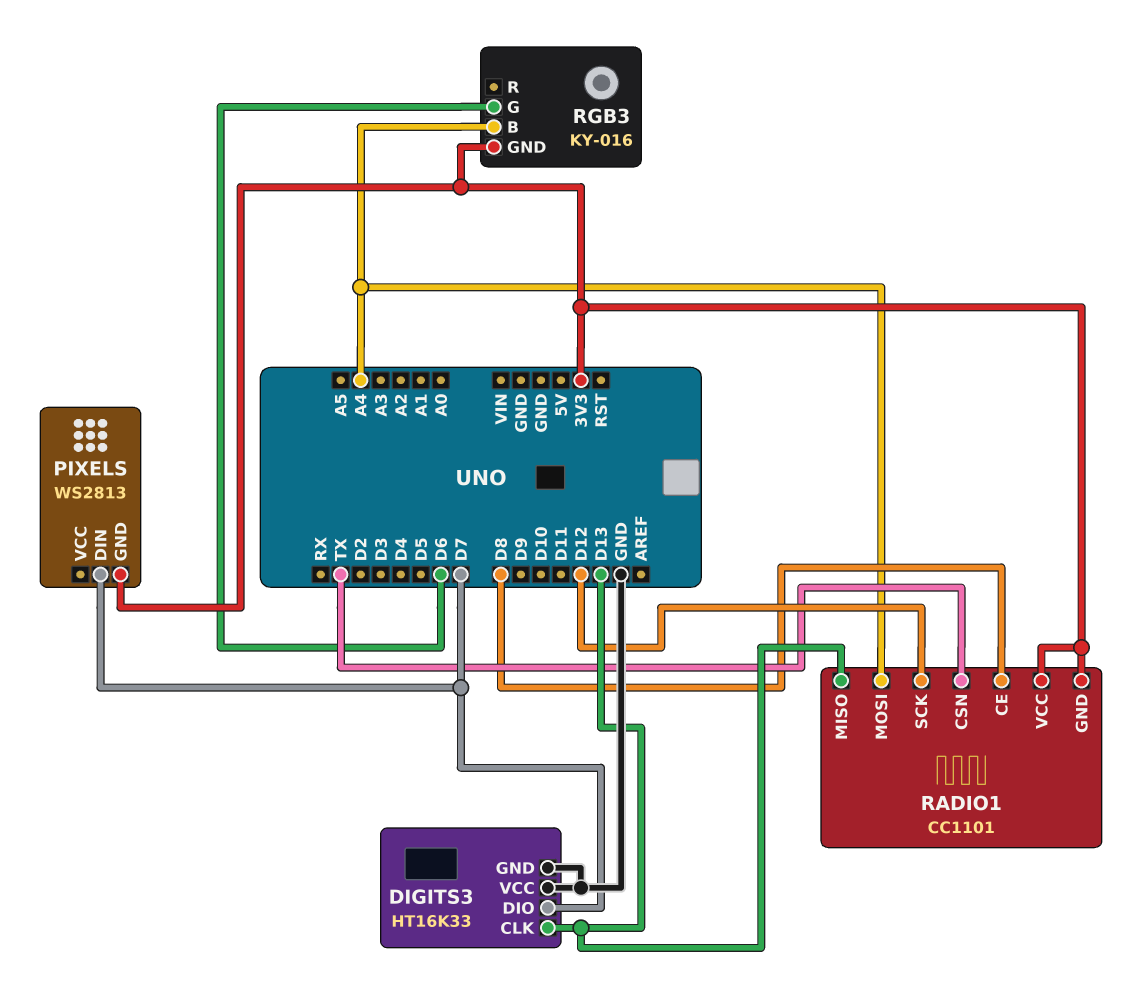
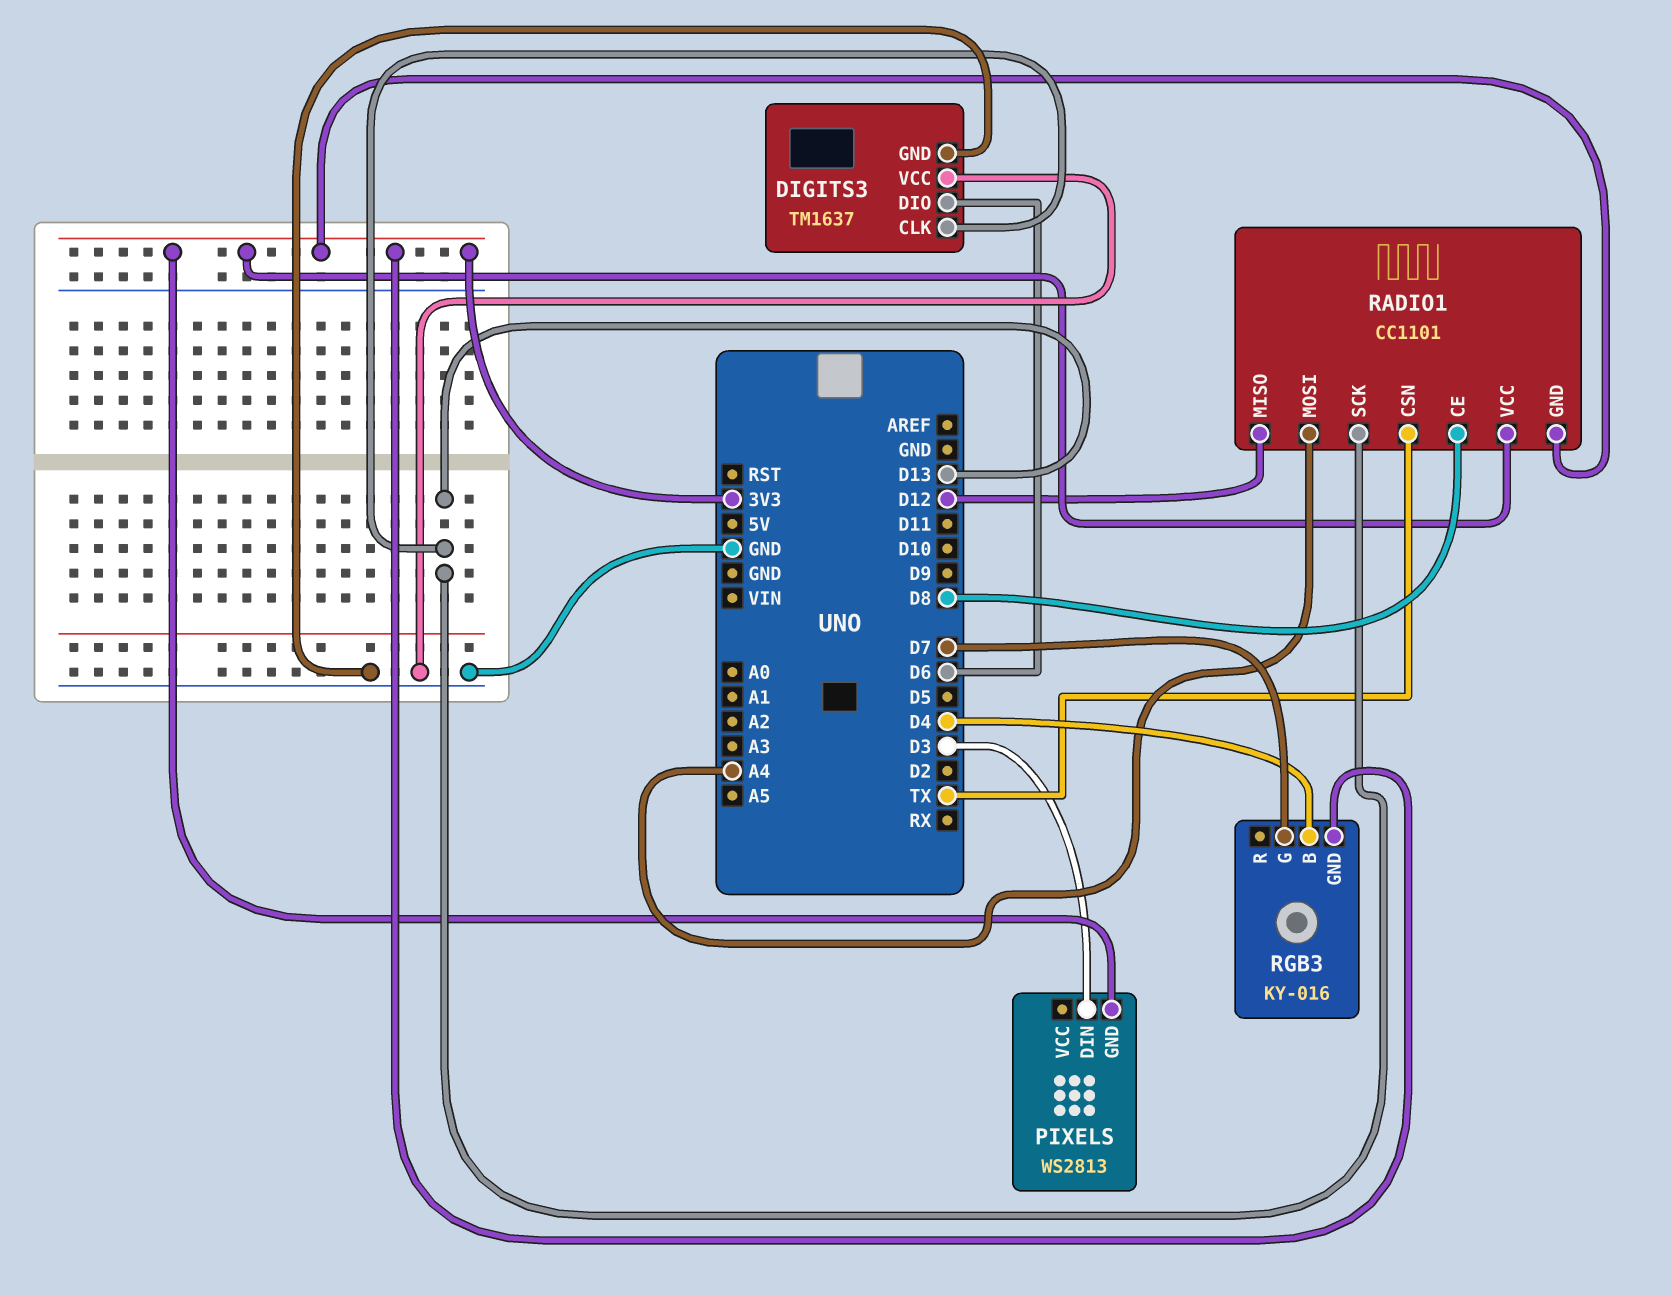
DIGITS3: HT16K33 -> TM1637
DIGITS3 pin DIO: D7 -> D6
PIXELS pin DIN: D7 -> D3
RADIO1 pin MISO: D13 -> D12
RADIO1 pin SCK: D12 -> D13
RGB3 pin B: A4 -> D4
RGB3 pin G: D6 -> D7

